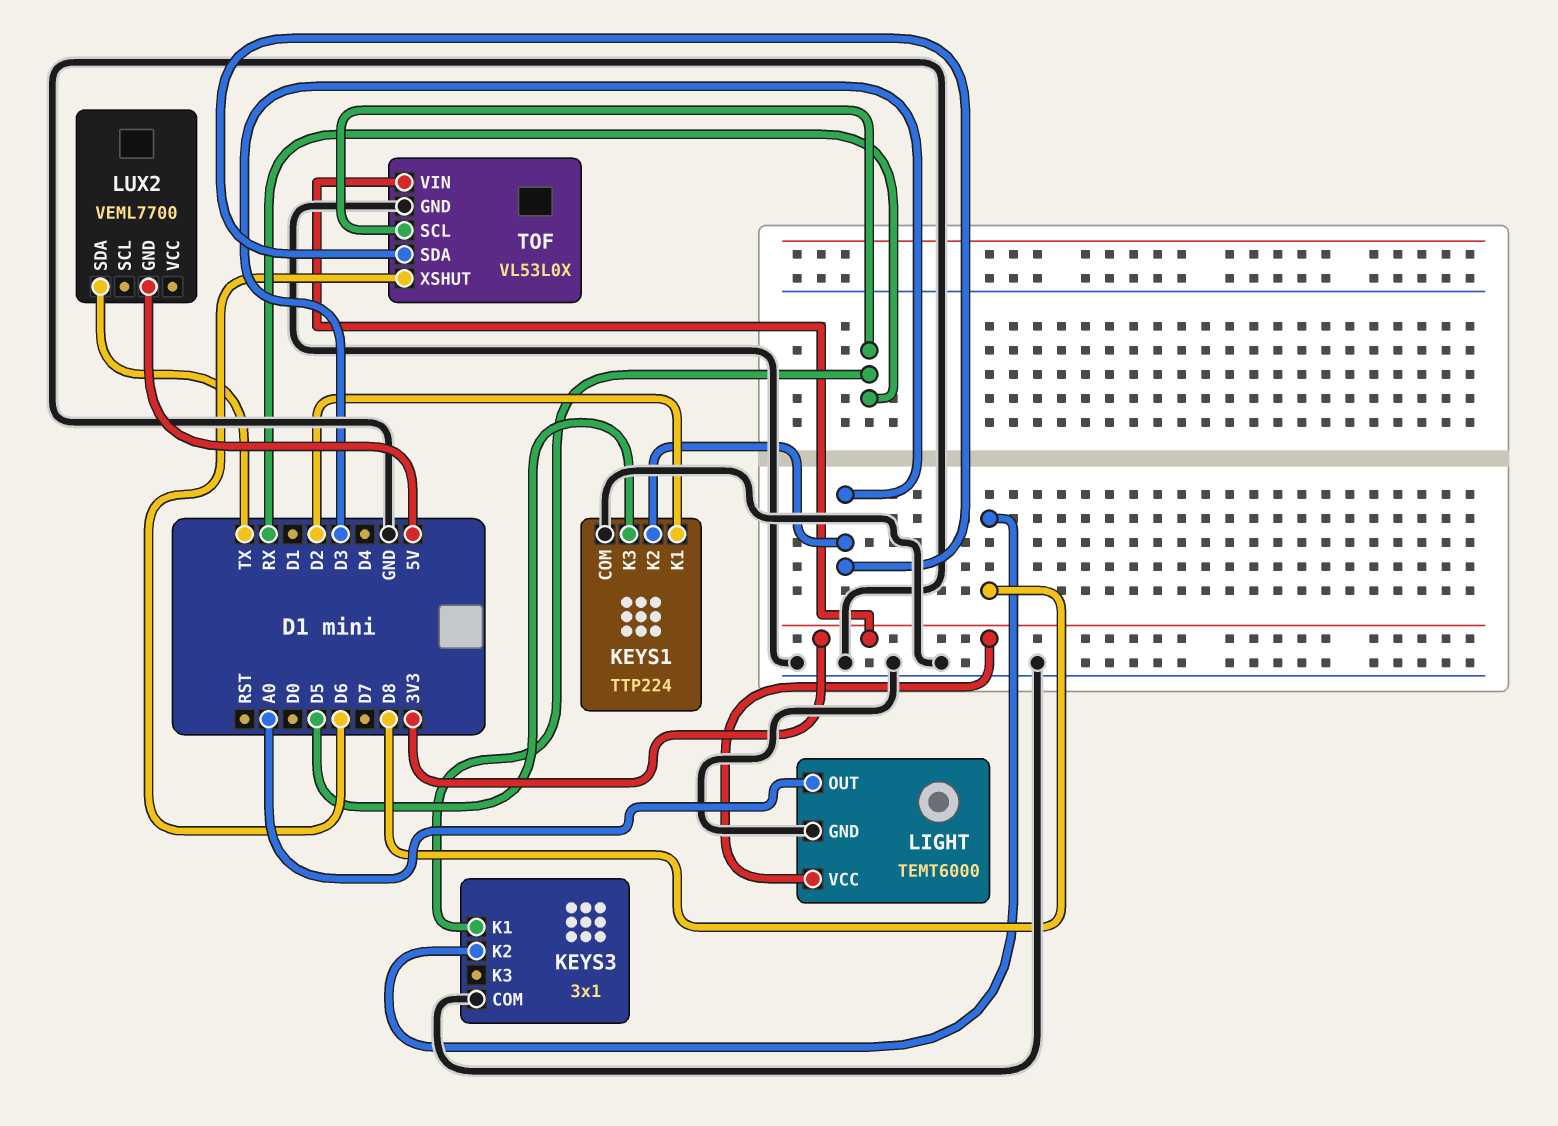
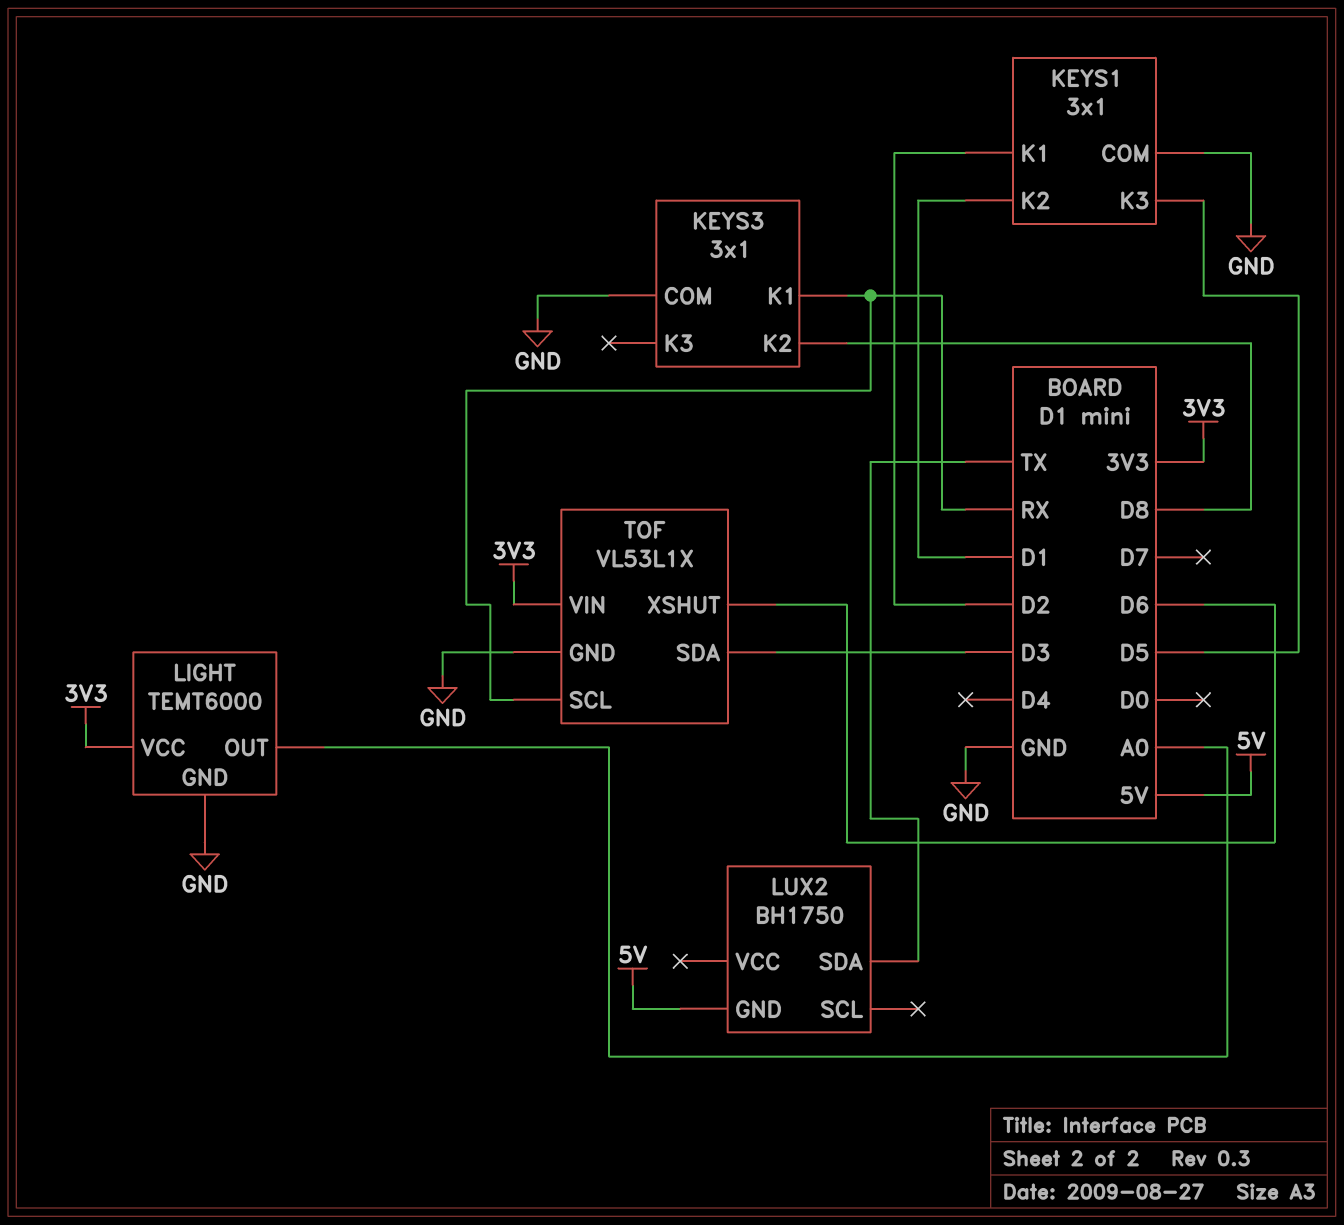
KEYS1: TTP224 -> 3x1
KEYS1 pin K2: D3 -> D1
LUX2: VEML7700 -> BH1750
TOF: VL53L0X -> VL53L1X

